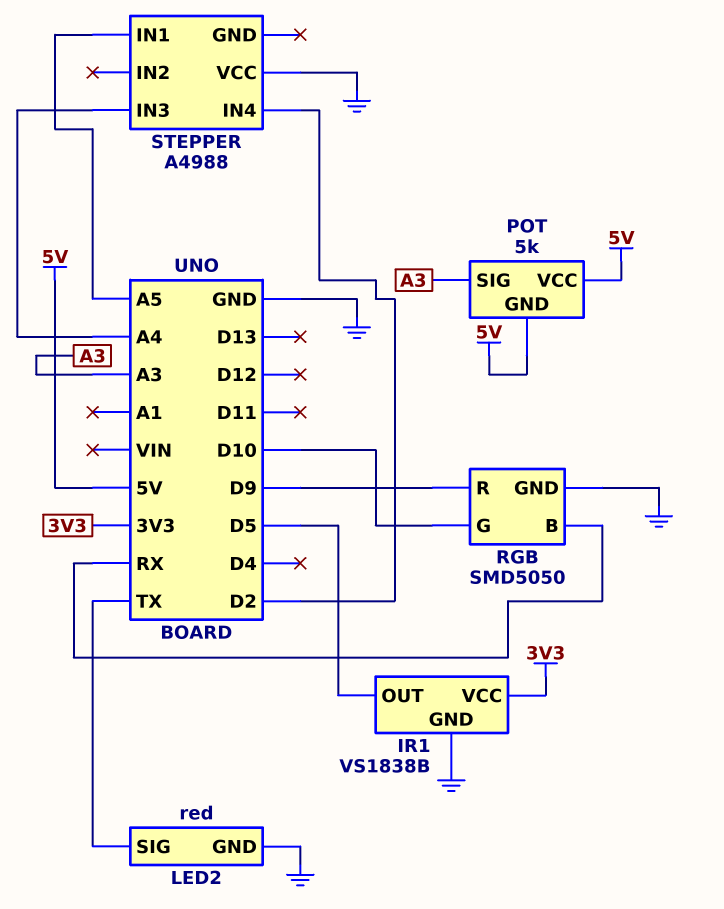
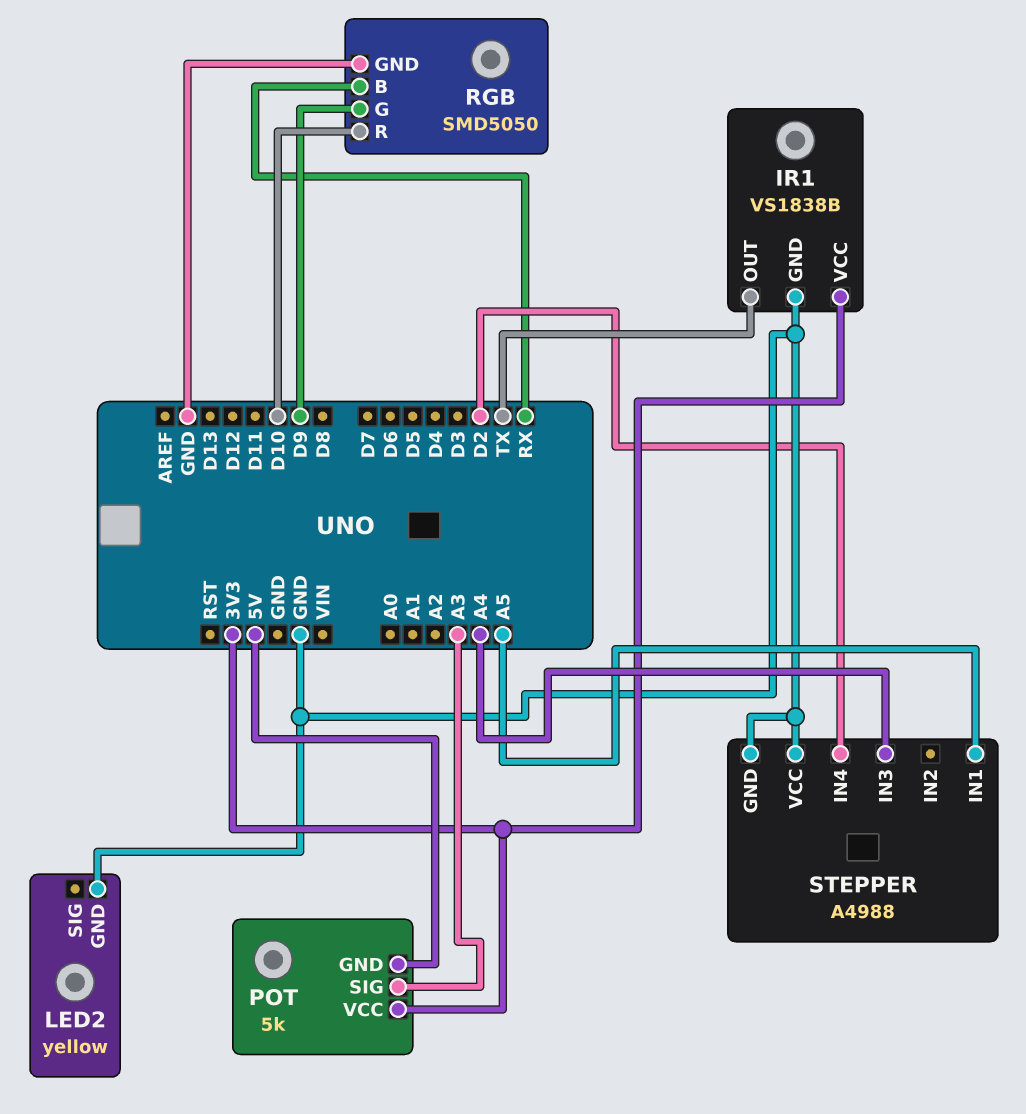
IR1 pin OUT: D5 -> TX
LED2: red -> yellow
LED2 pin SIG: TX -> none
POT pin VCC: 5V -> 3V3
RGB pin G: D10 -> D9
RGB pin R: D9 -> D10
STEPPER pin GND: none -> GND

